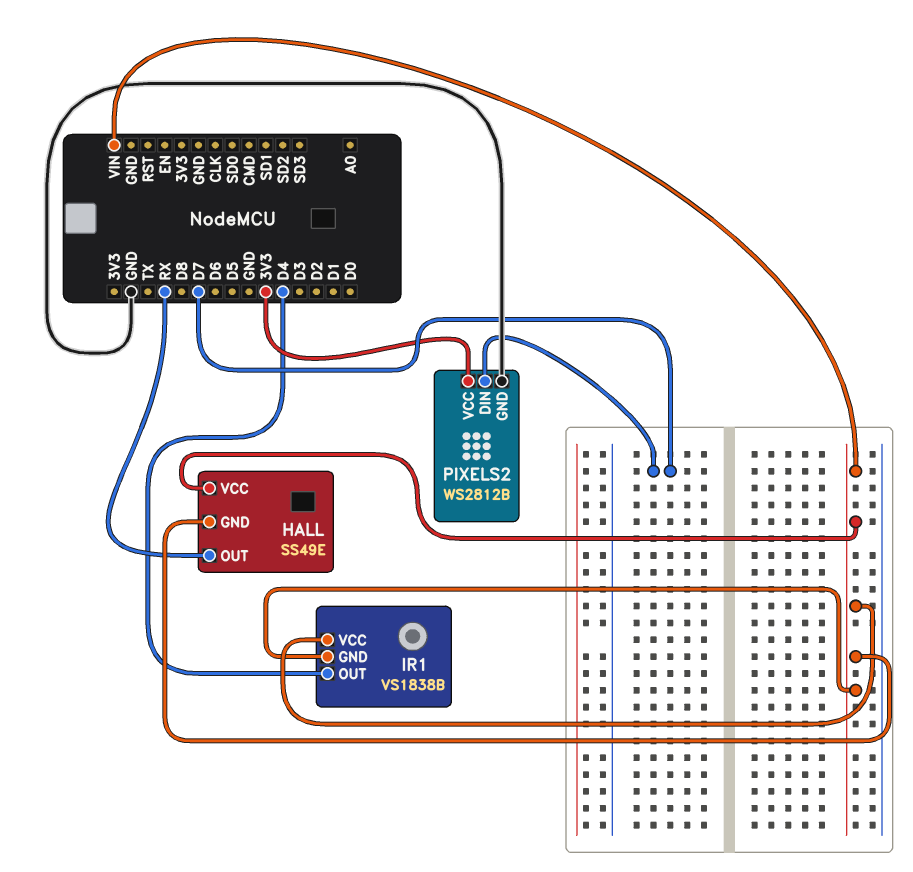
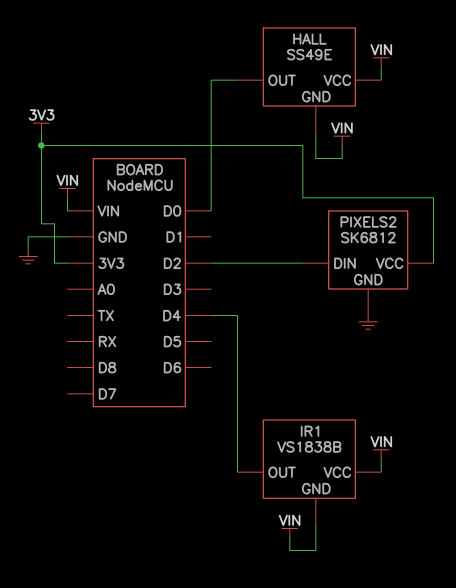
HALL pin OUT: RX -> D0
PIXELS2: WS2812B -> SK6812
PIXELS2 pin DIN: D7 -> D2

